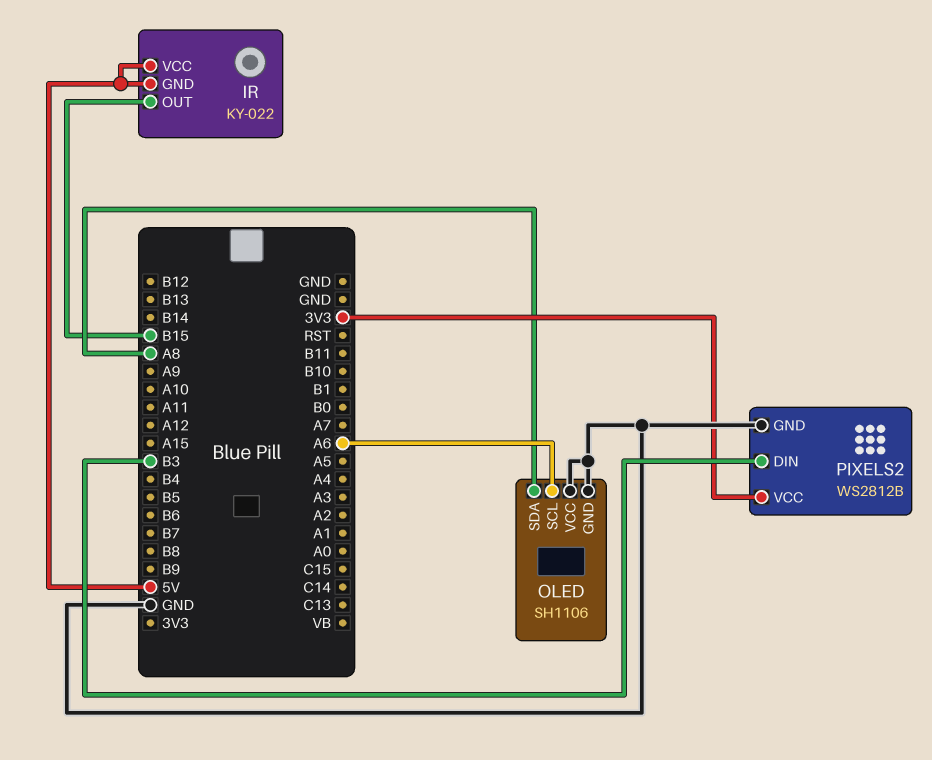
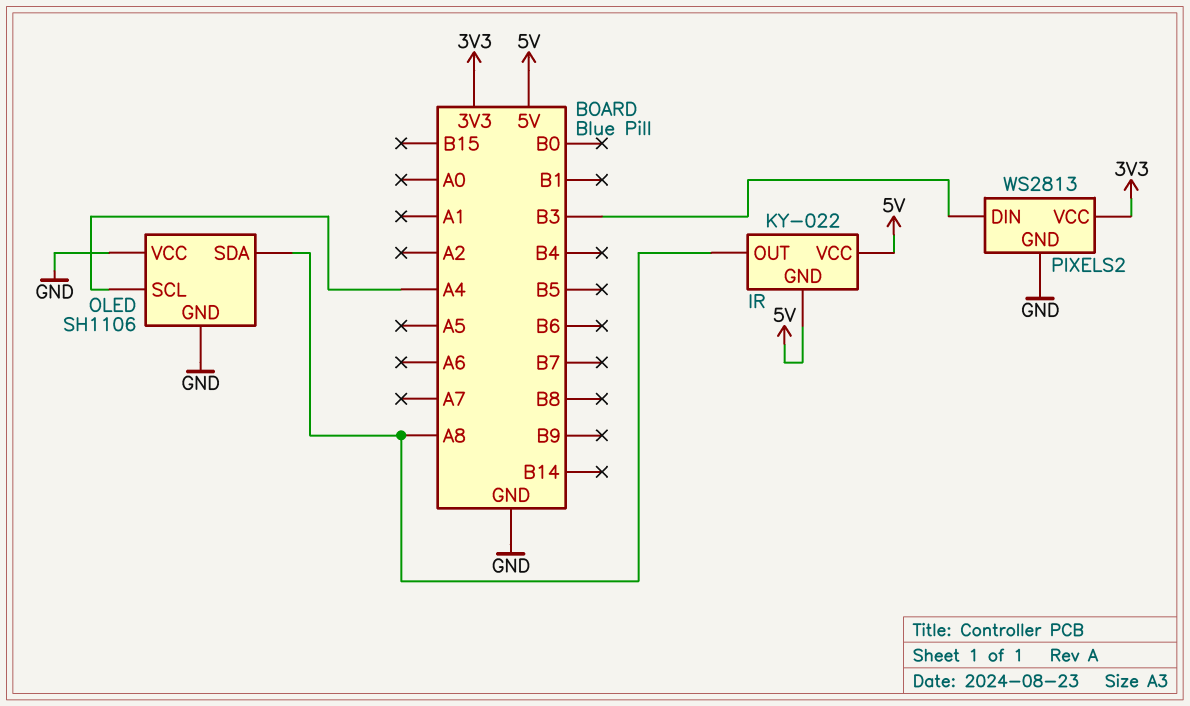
IR pin OUT: B15 -> A8
OLED pin SCL: A6 -> A4
PIXELS2: WS2812B -> WS2813

